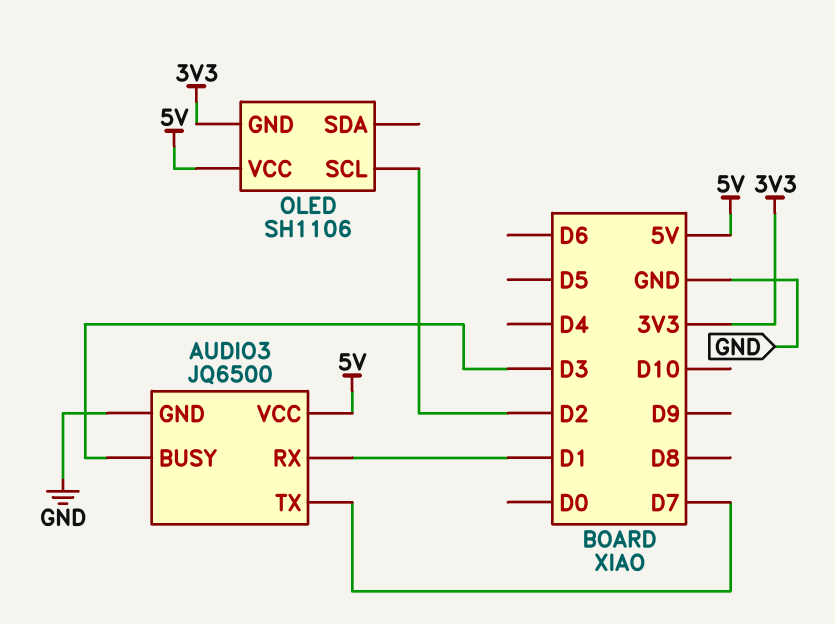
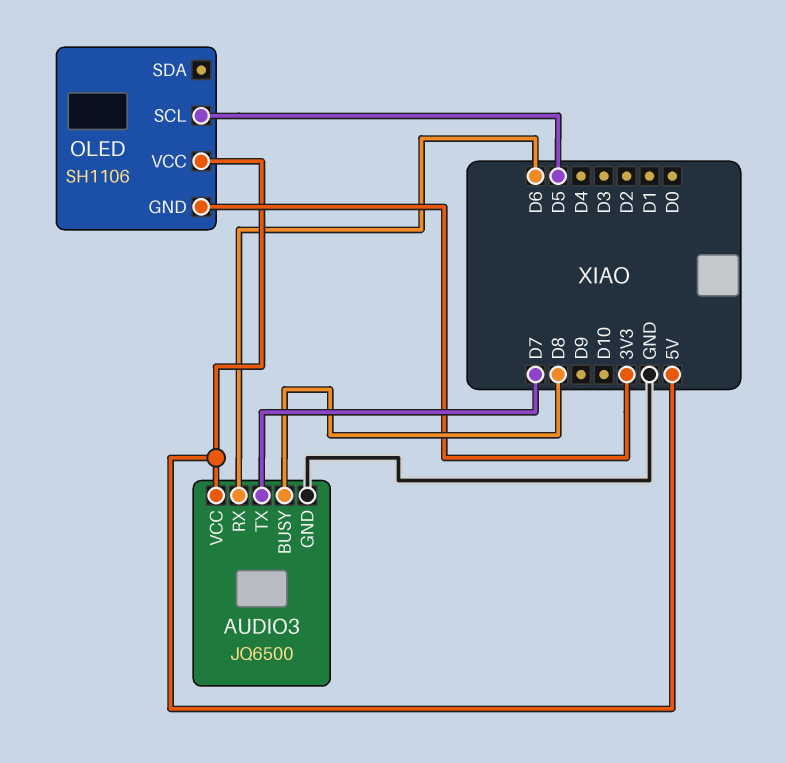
AUDIO3 pin BUSY: D3 -> D8
AUDIO3 pin RX: D1 -> D6
OLED pin SCL: D2 -> D5

